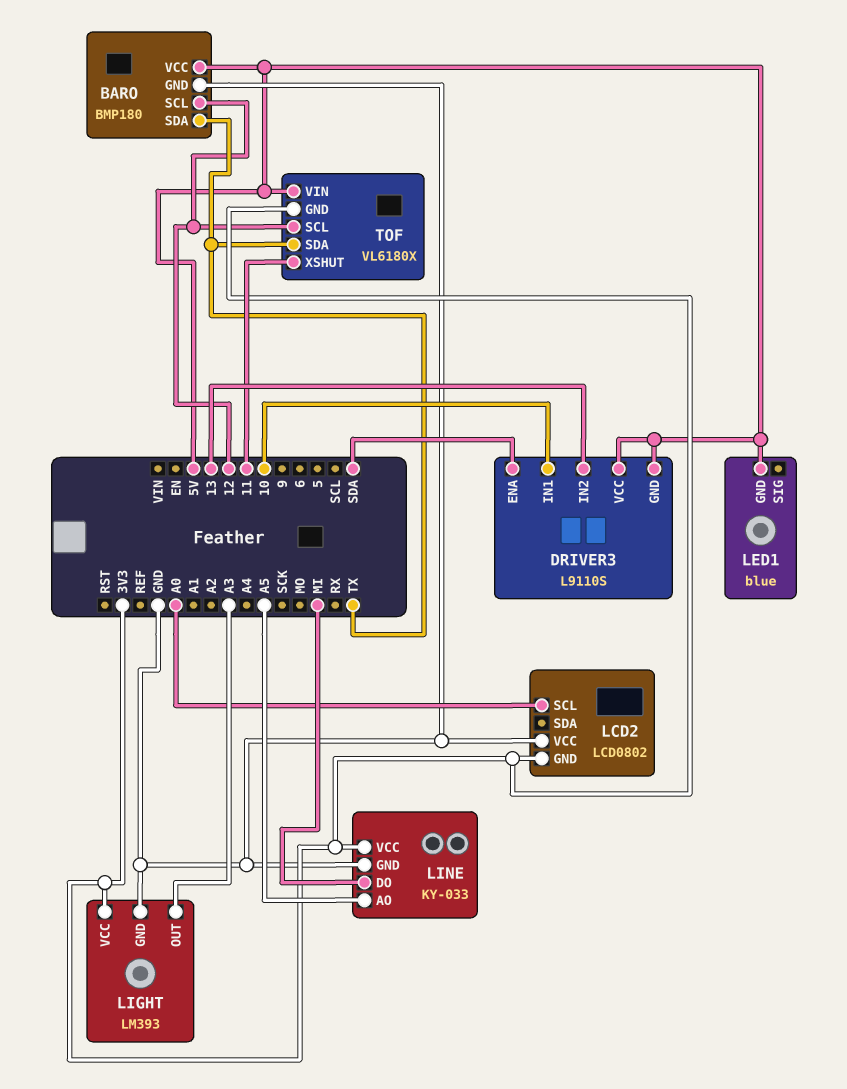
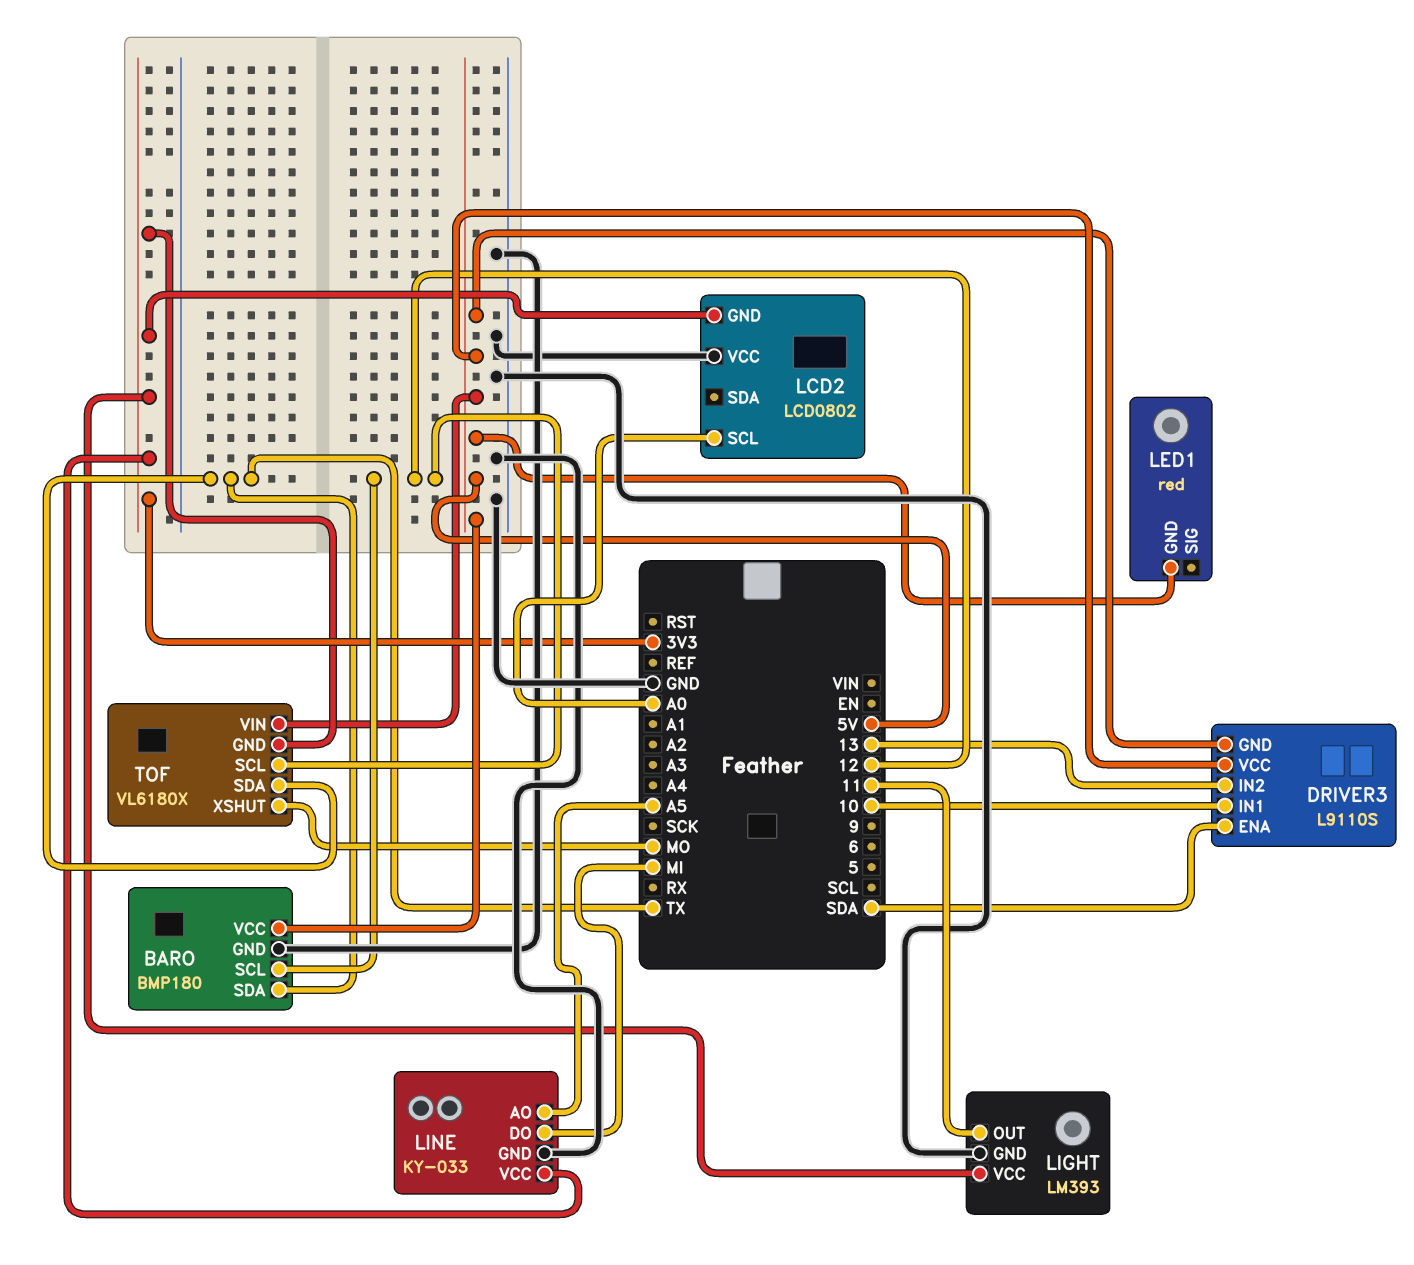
LED1: blue -> red
LIGHT pin OUT: A3 -> 11
TOF pin XSHUT: 11 -> MO

